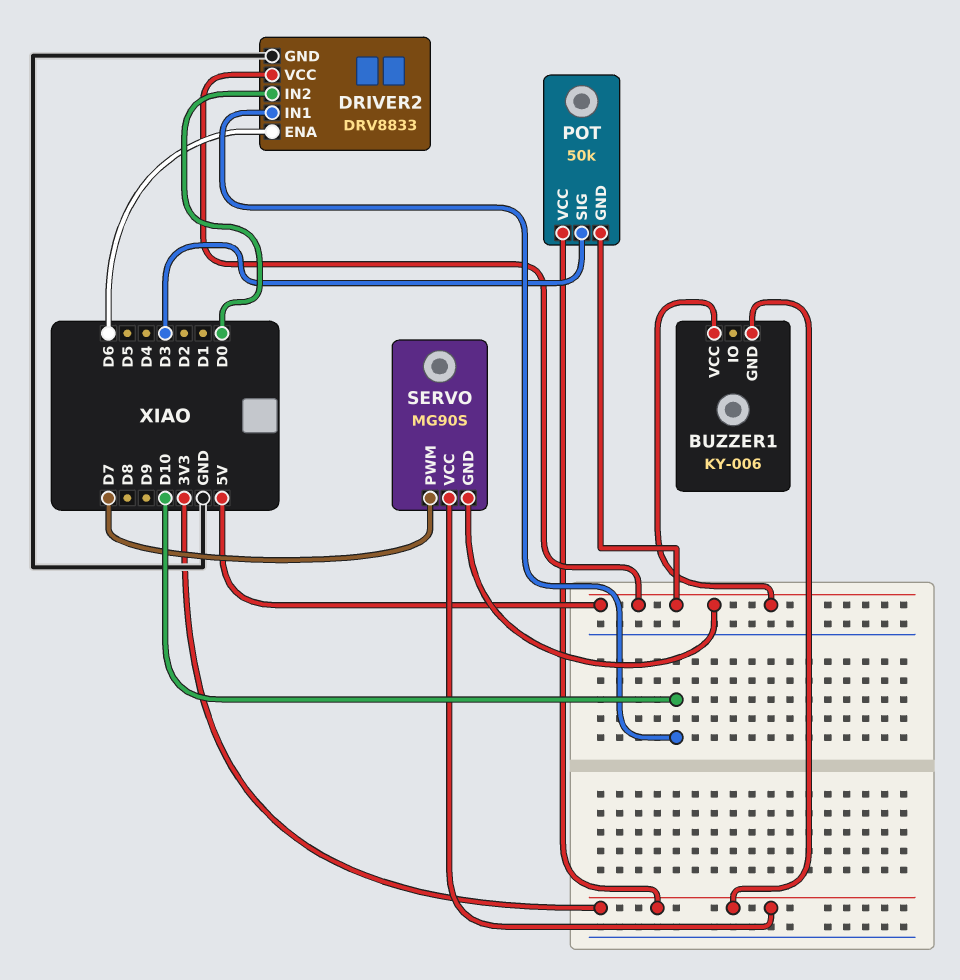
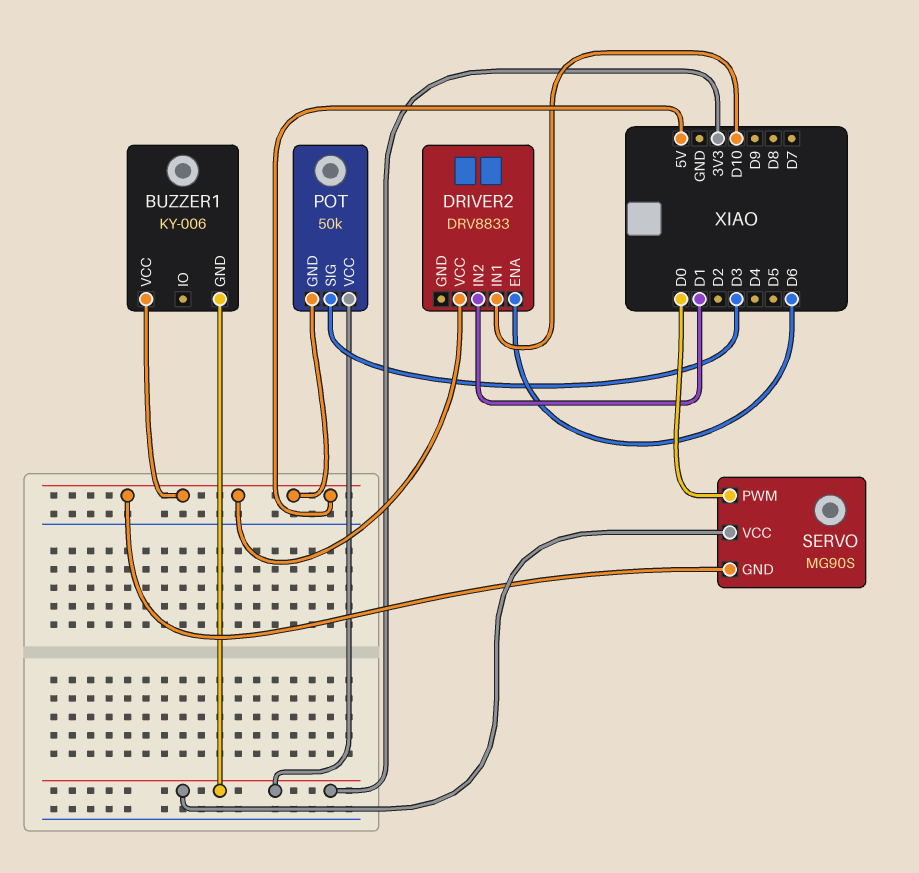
DRIVER2 pin GND: GND -> none
DRIVER2 pin IN2: D0 -> D1
SERVO pin PWM: D7 -> D0

